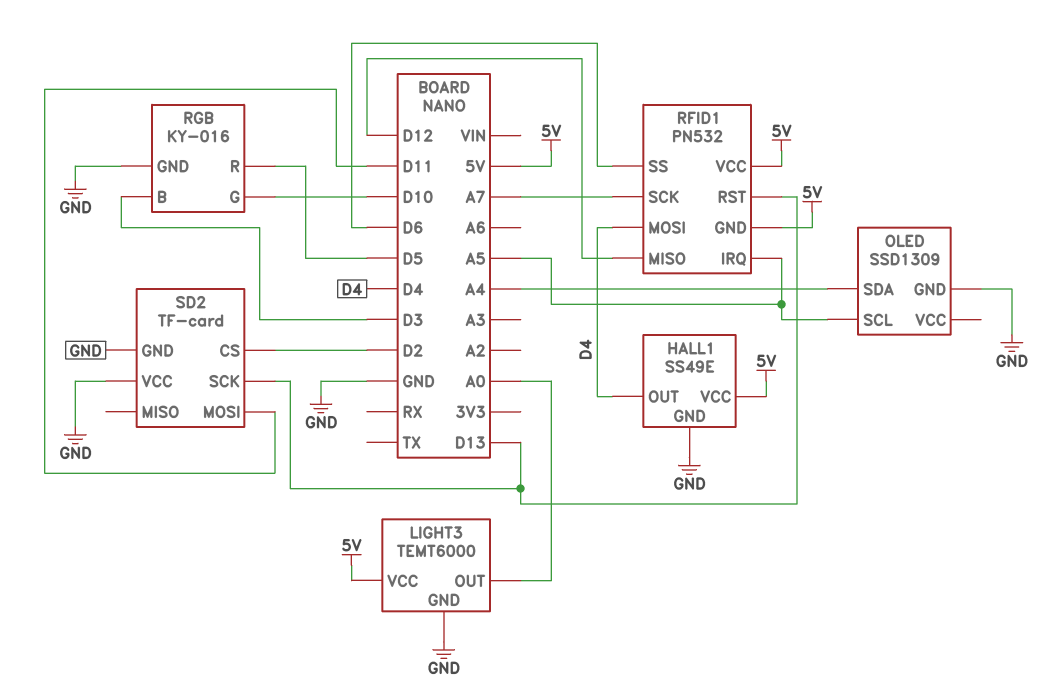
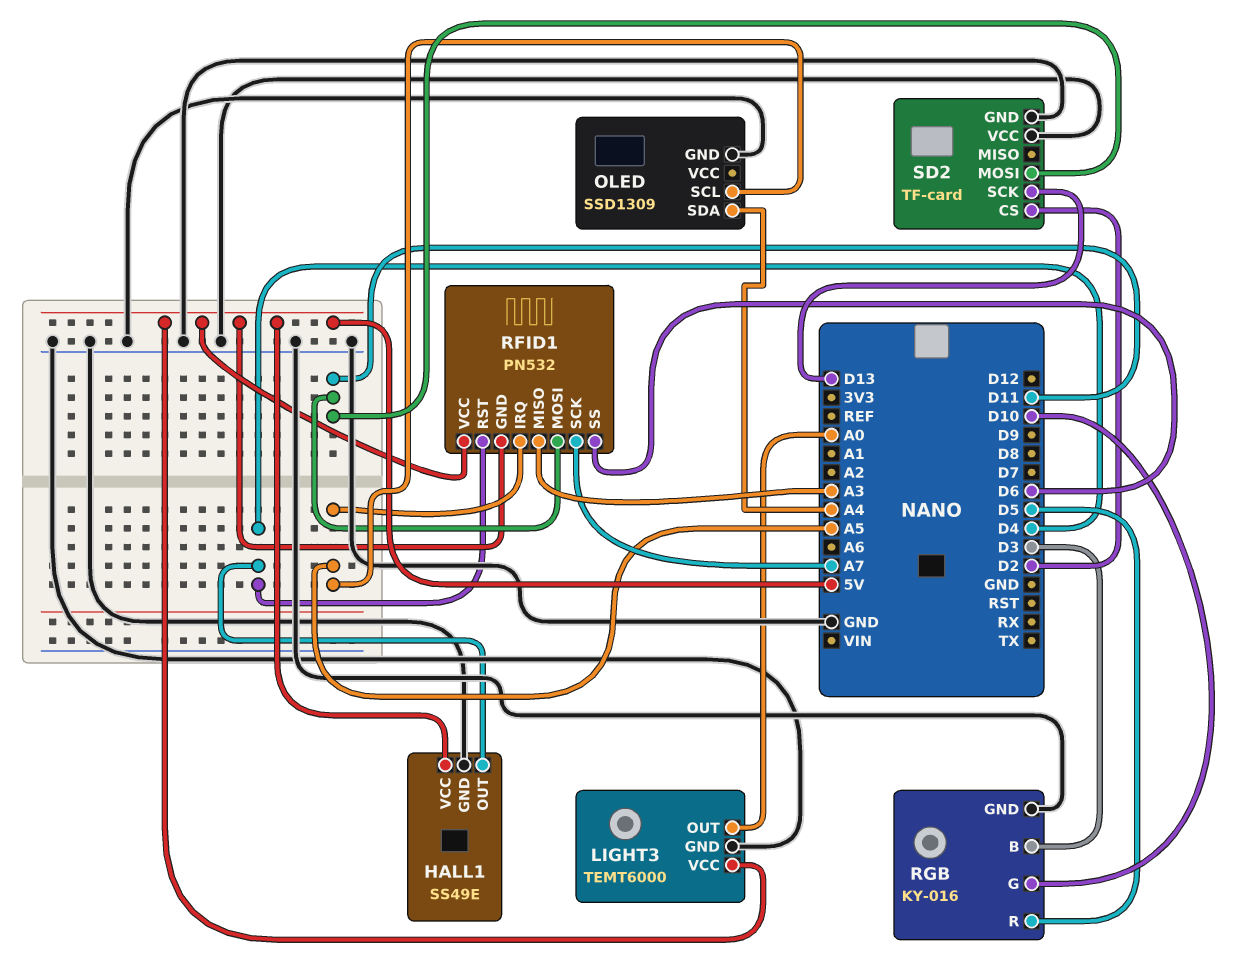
RFID1 pin MISO: D12 -> A3
RFID1 pin MOSI: D4 -> D11
RFID1 pin RST: D13 -> D4

